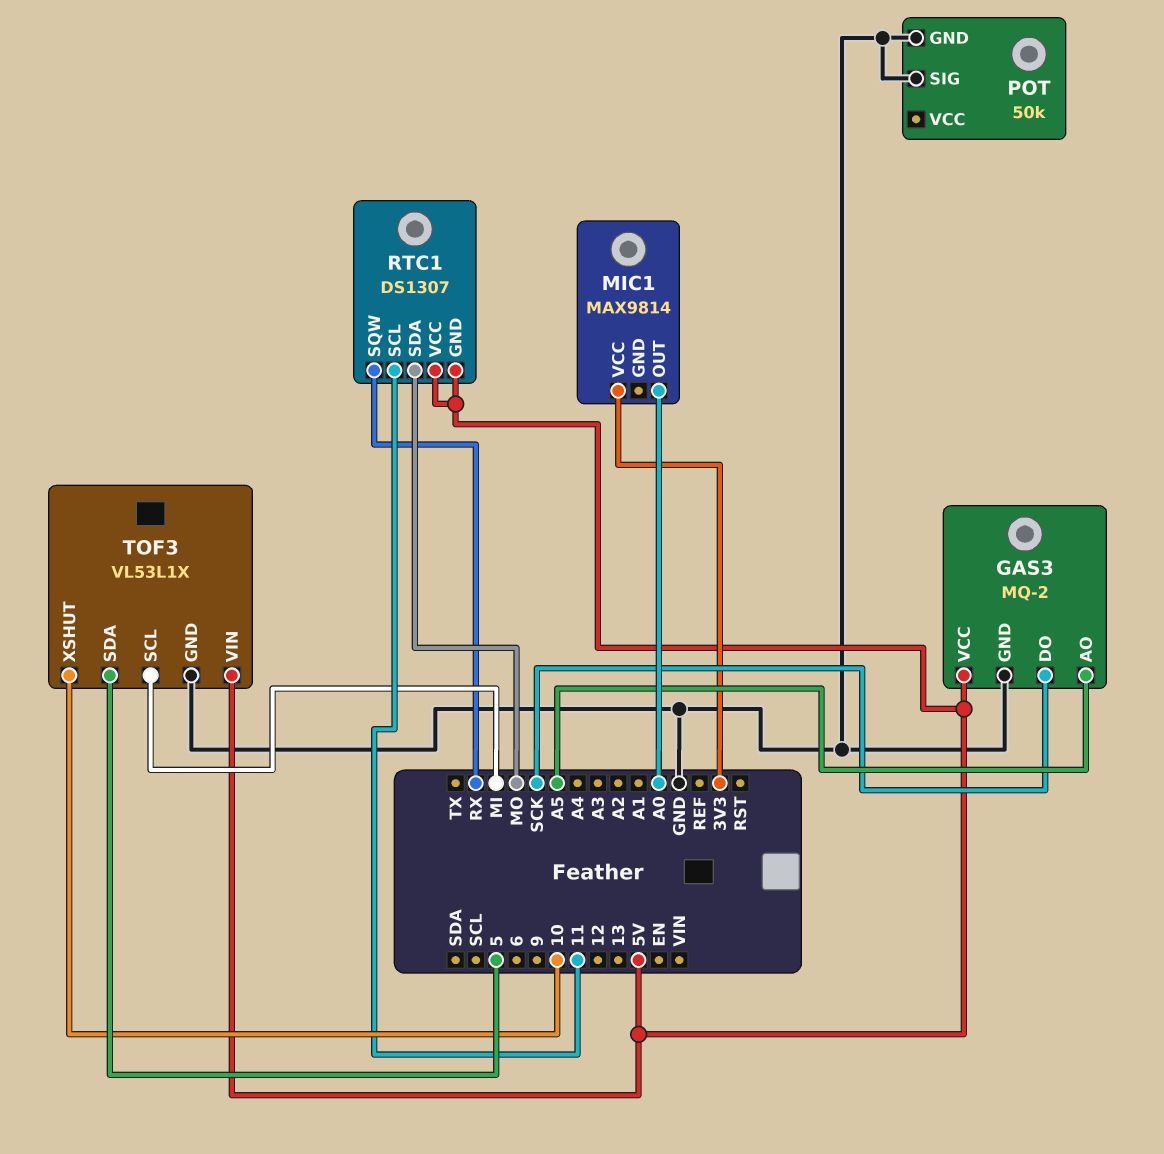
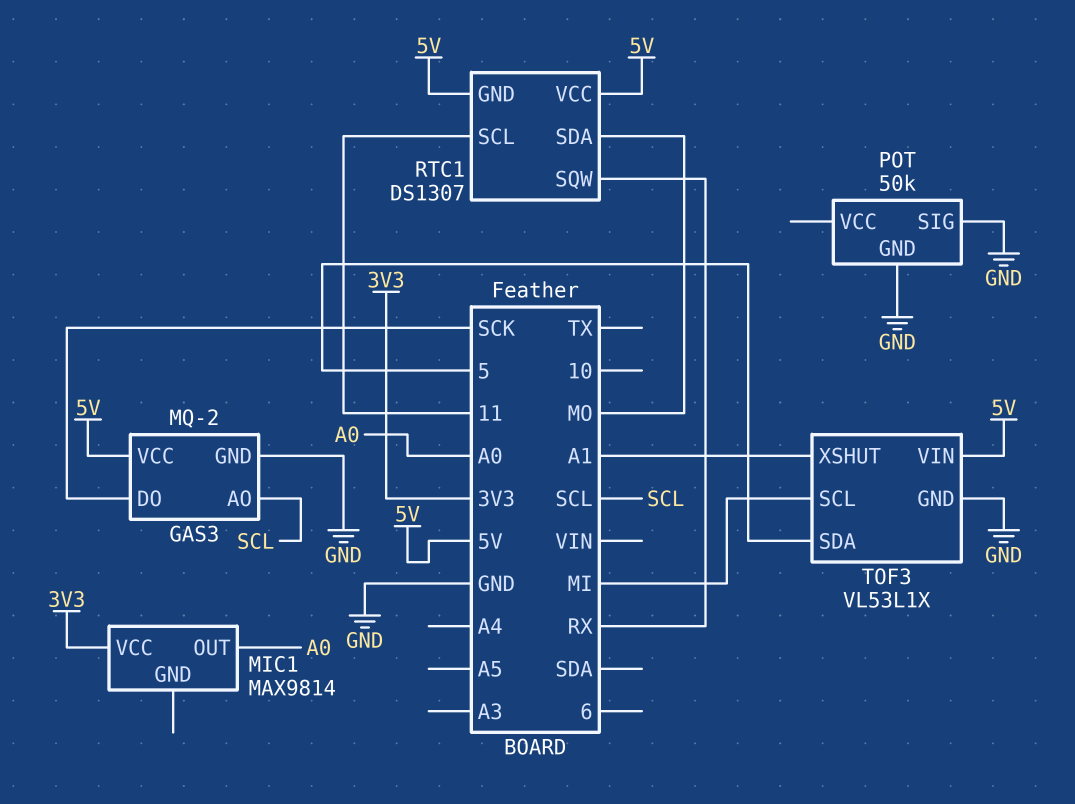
GAS3 pin AO: A5 -> SCL
TOF3 pin XSHUT: 10 -> A1

